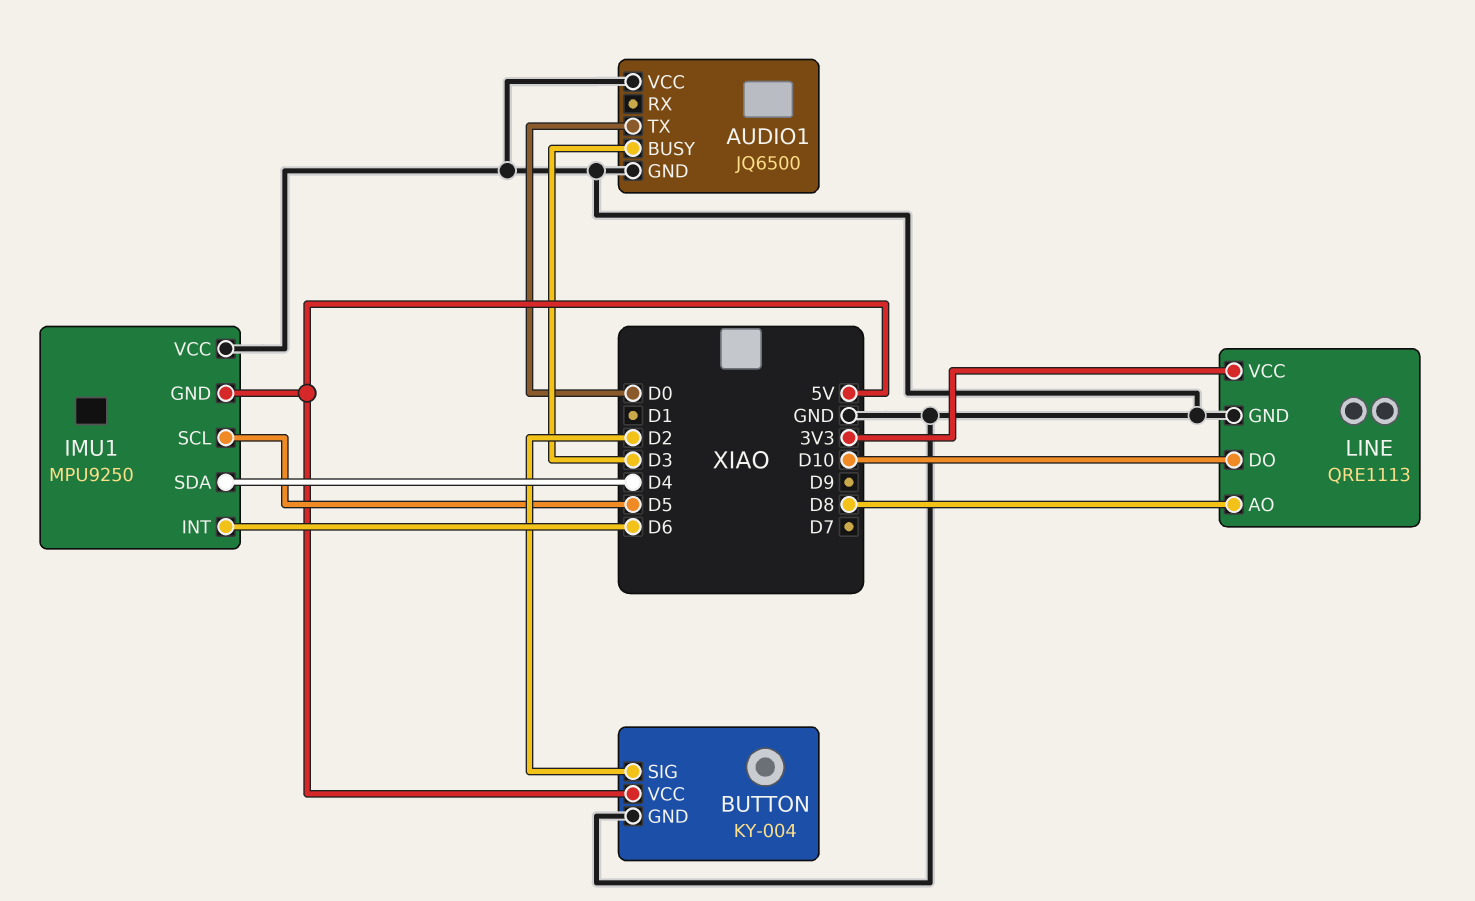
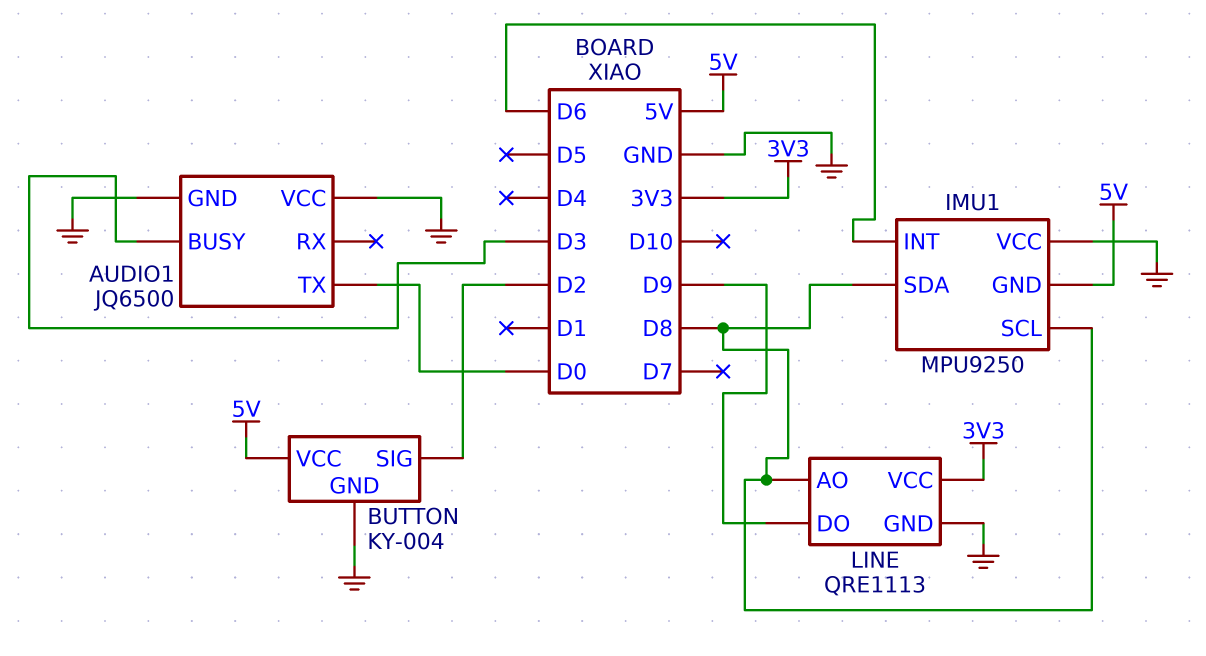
IMU1 pin SCL: D5 -> D8
IMU1 pin SDA: D4 -> D8
LINE pin DO: D10 -> D9

